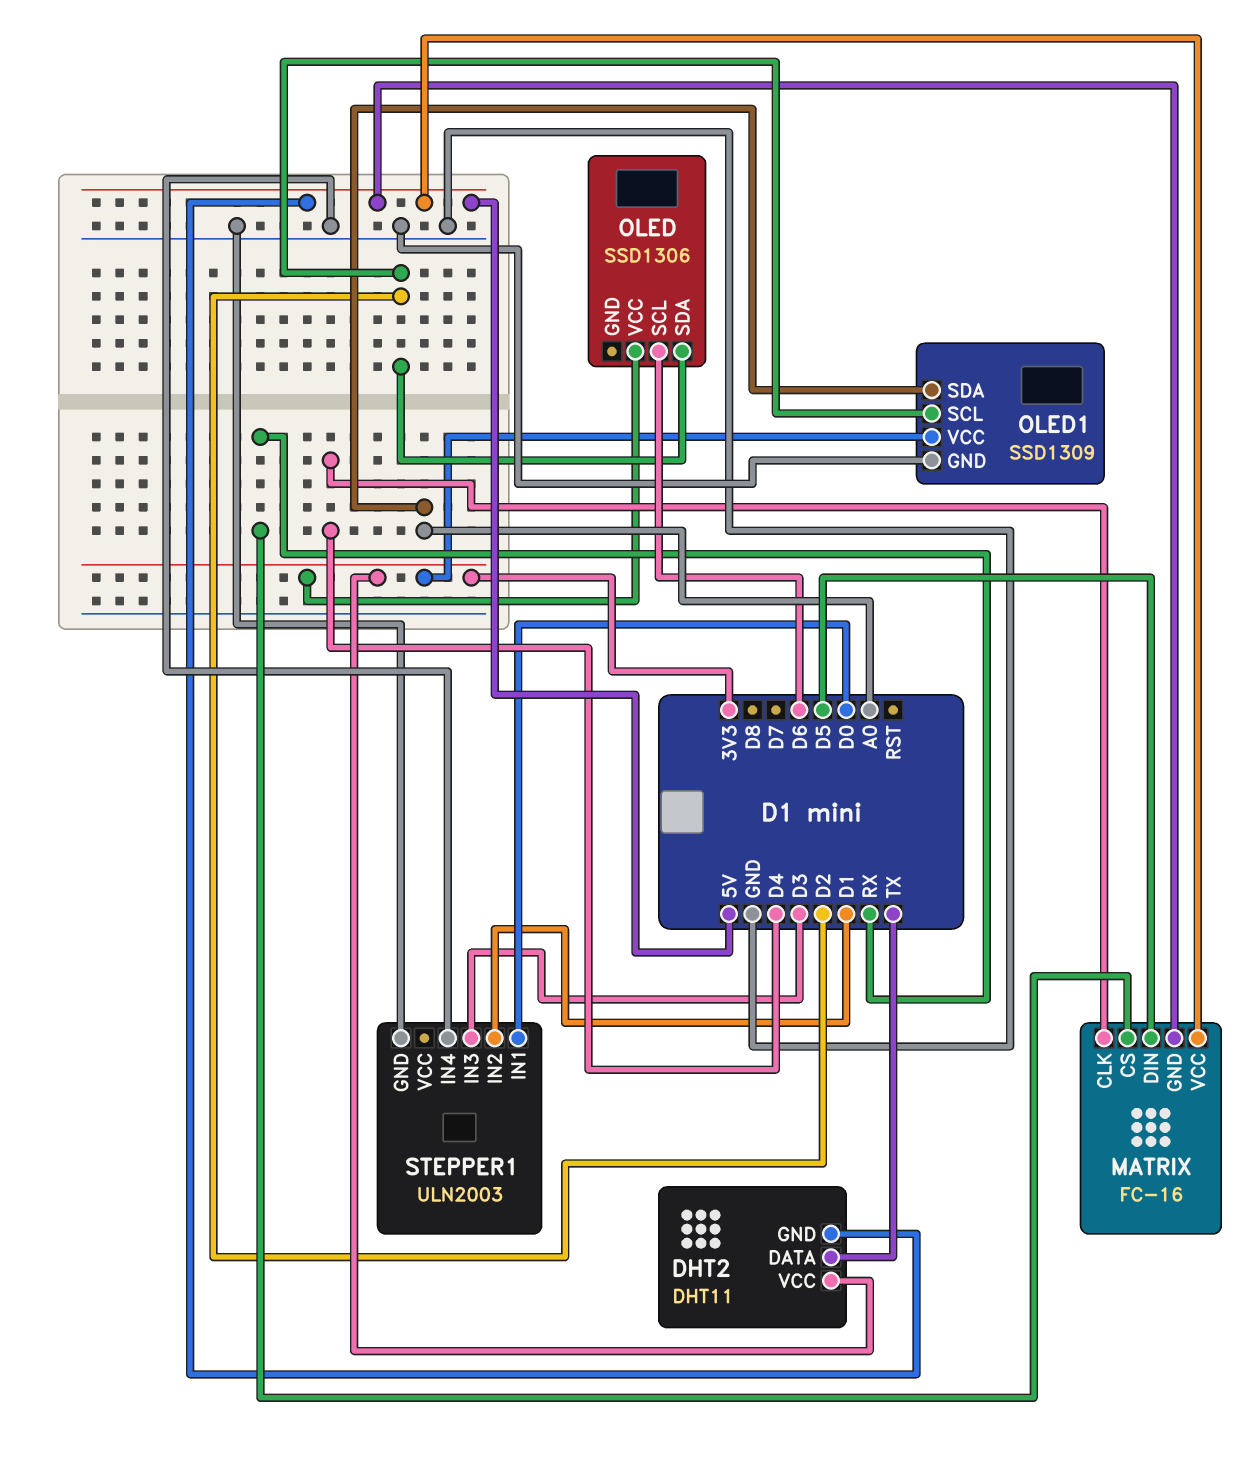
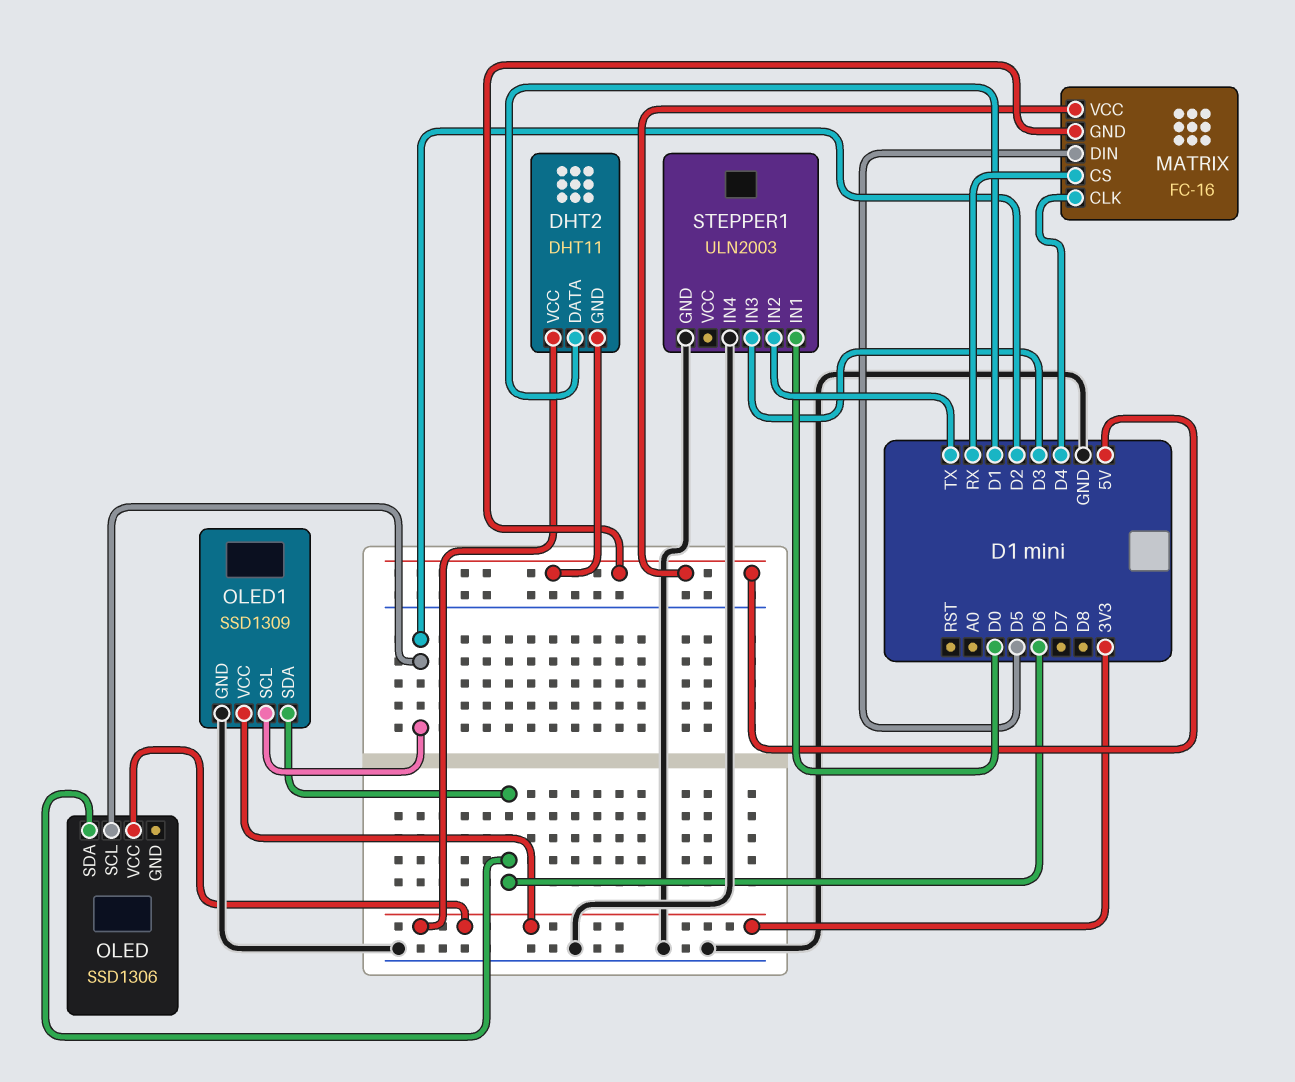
DHT2 pin DATA: TX -> D1
OLED pin SCL: D6 -> D2
OLED pin SDA: D2 -> D6
OLED1 pin SDA: A0 -> D6
STEPPER1 pin IN2: D1 -> TX

